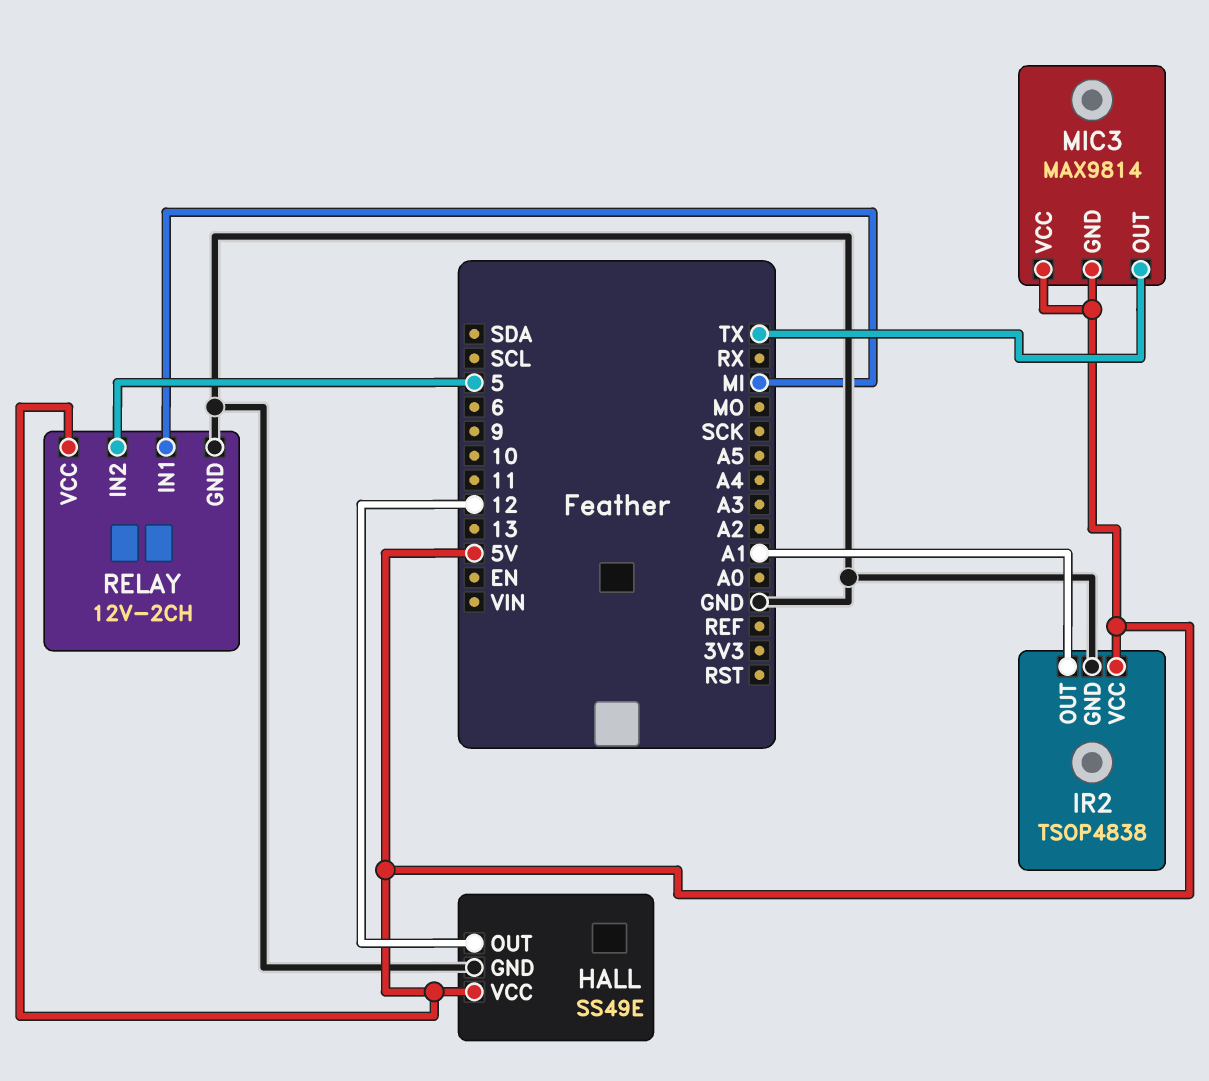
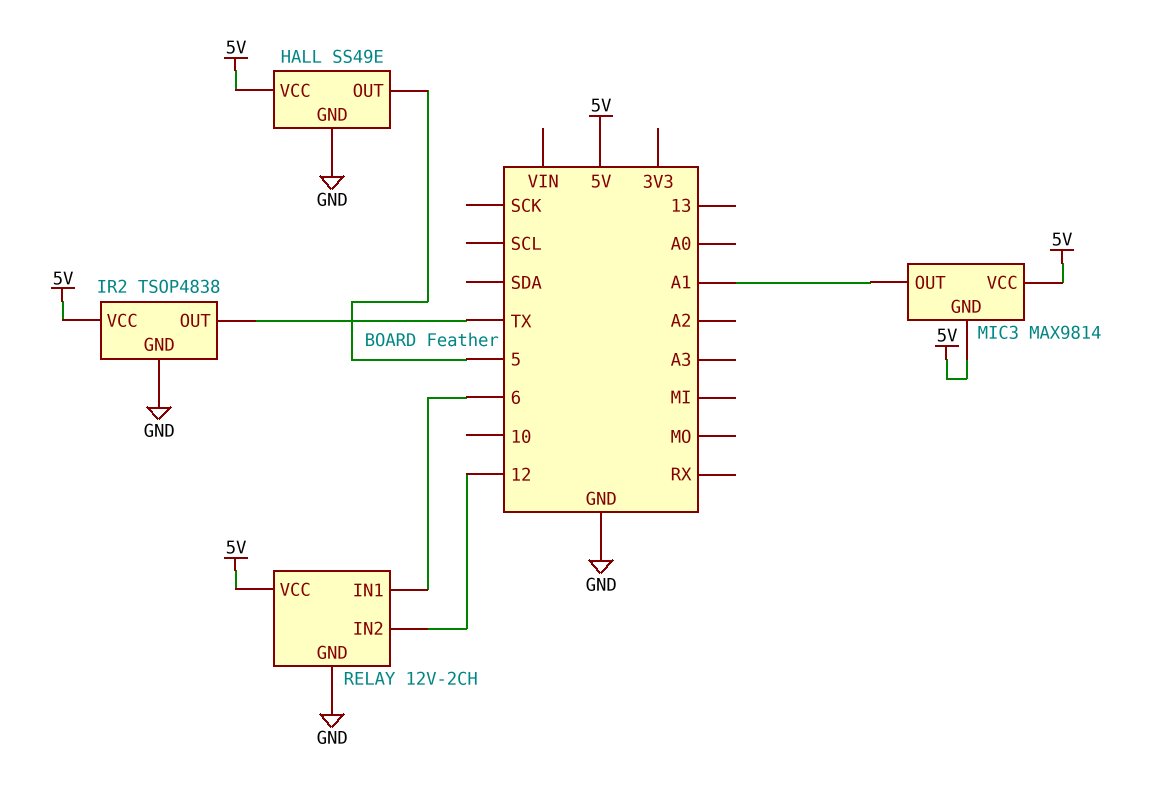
HALL pin OUT: 12 -> 5
IR2 pin OUT: A1 -> TX
MIC3 pin OUT: TX -> A1
RELAY pin IN1: MI -> 6
RELAY pin IN2: 5 -> 12

